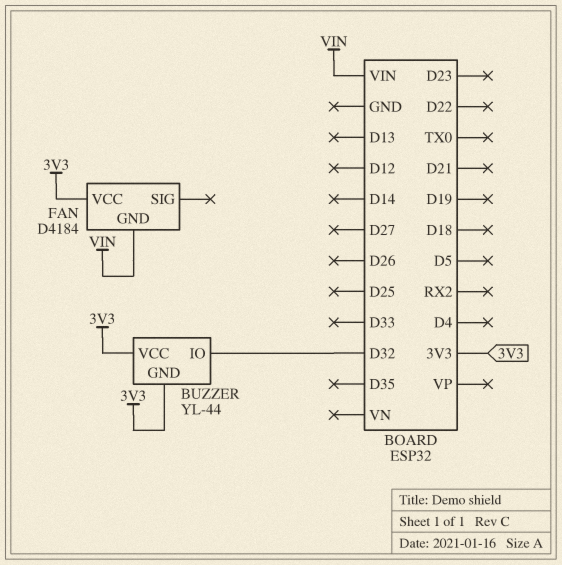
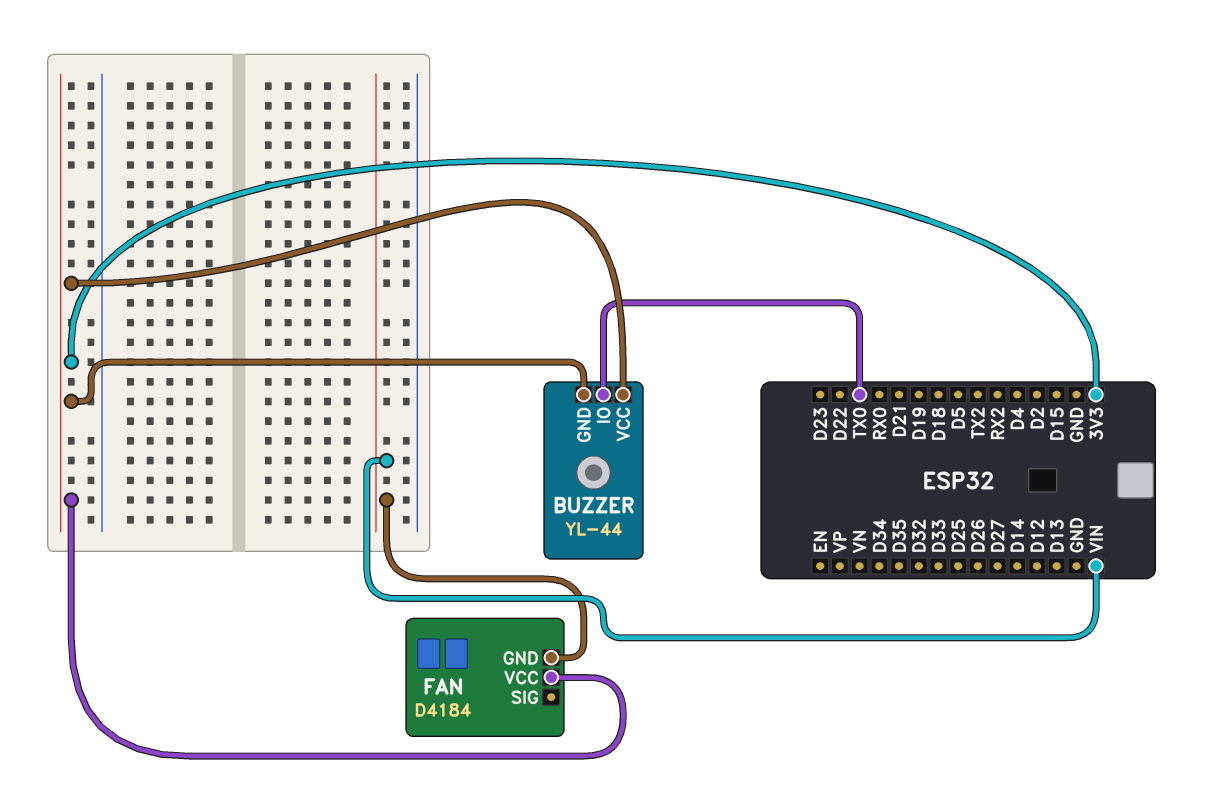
BUZZER pin IO: D32 -> TX0

